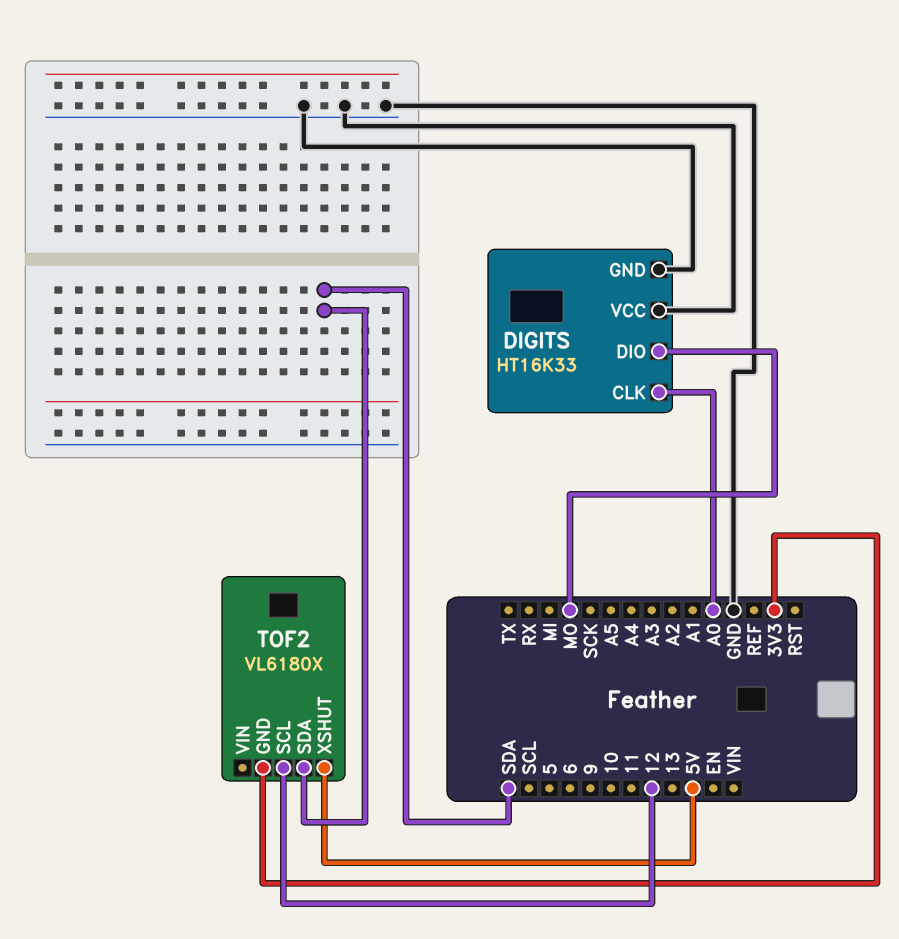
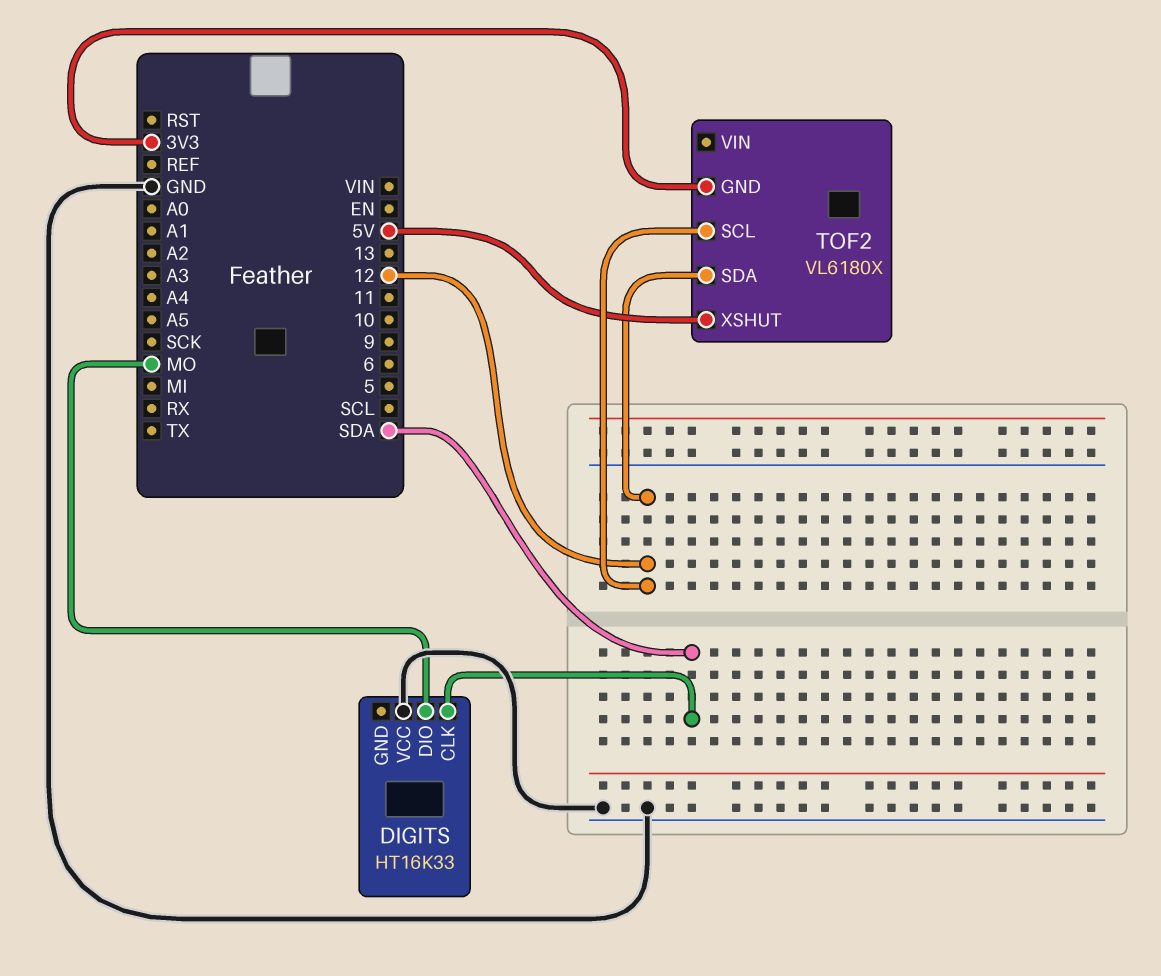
DIGITS pin CLK: A0 -> SDA
DIGITS pin GND: GND -> none
TOF2 pin SDA: SDA -> 12

